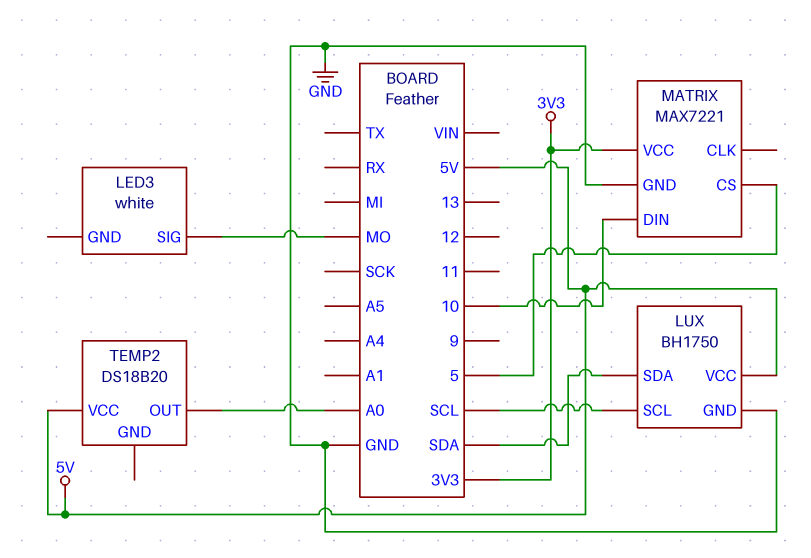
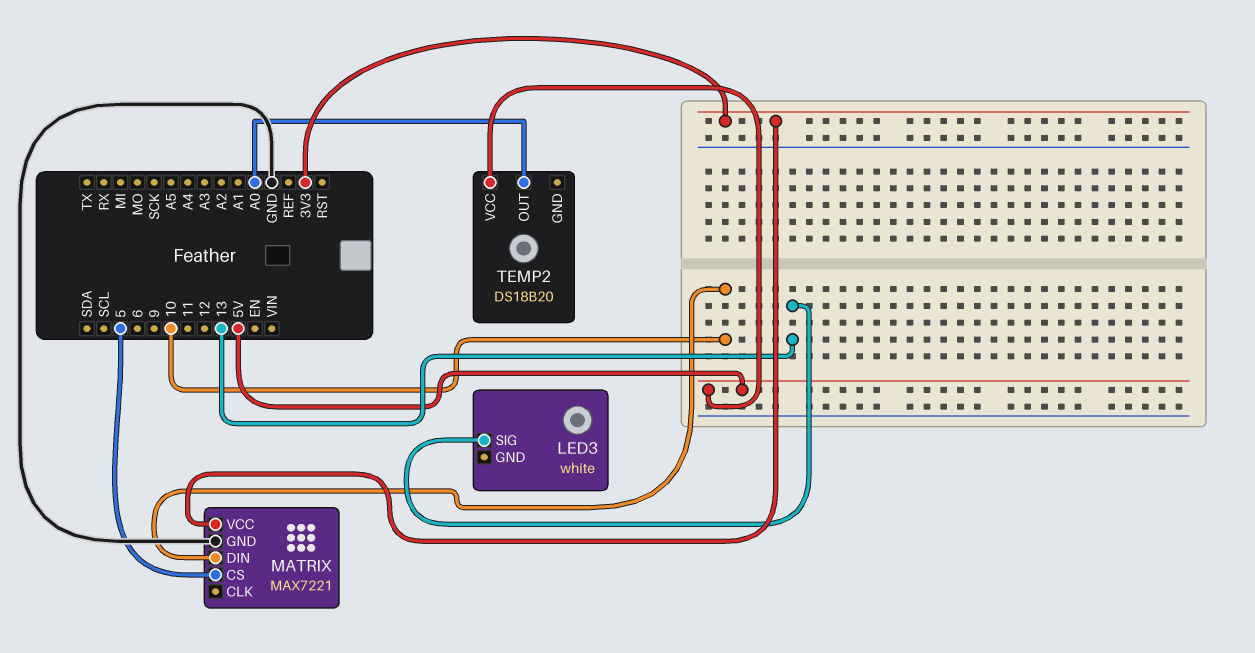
LED3 pin SIG: MO -> 13
LUX: BH1750 -> none
LUX pin GND: GND -> none
LUX pin SCL: SCL -> none
LUX pin SDA: SDA -> none
LUX pin VCC: 5V -> none

